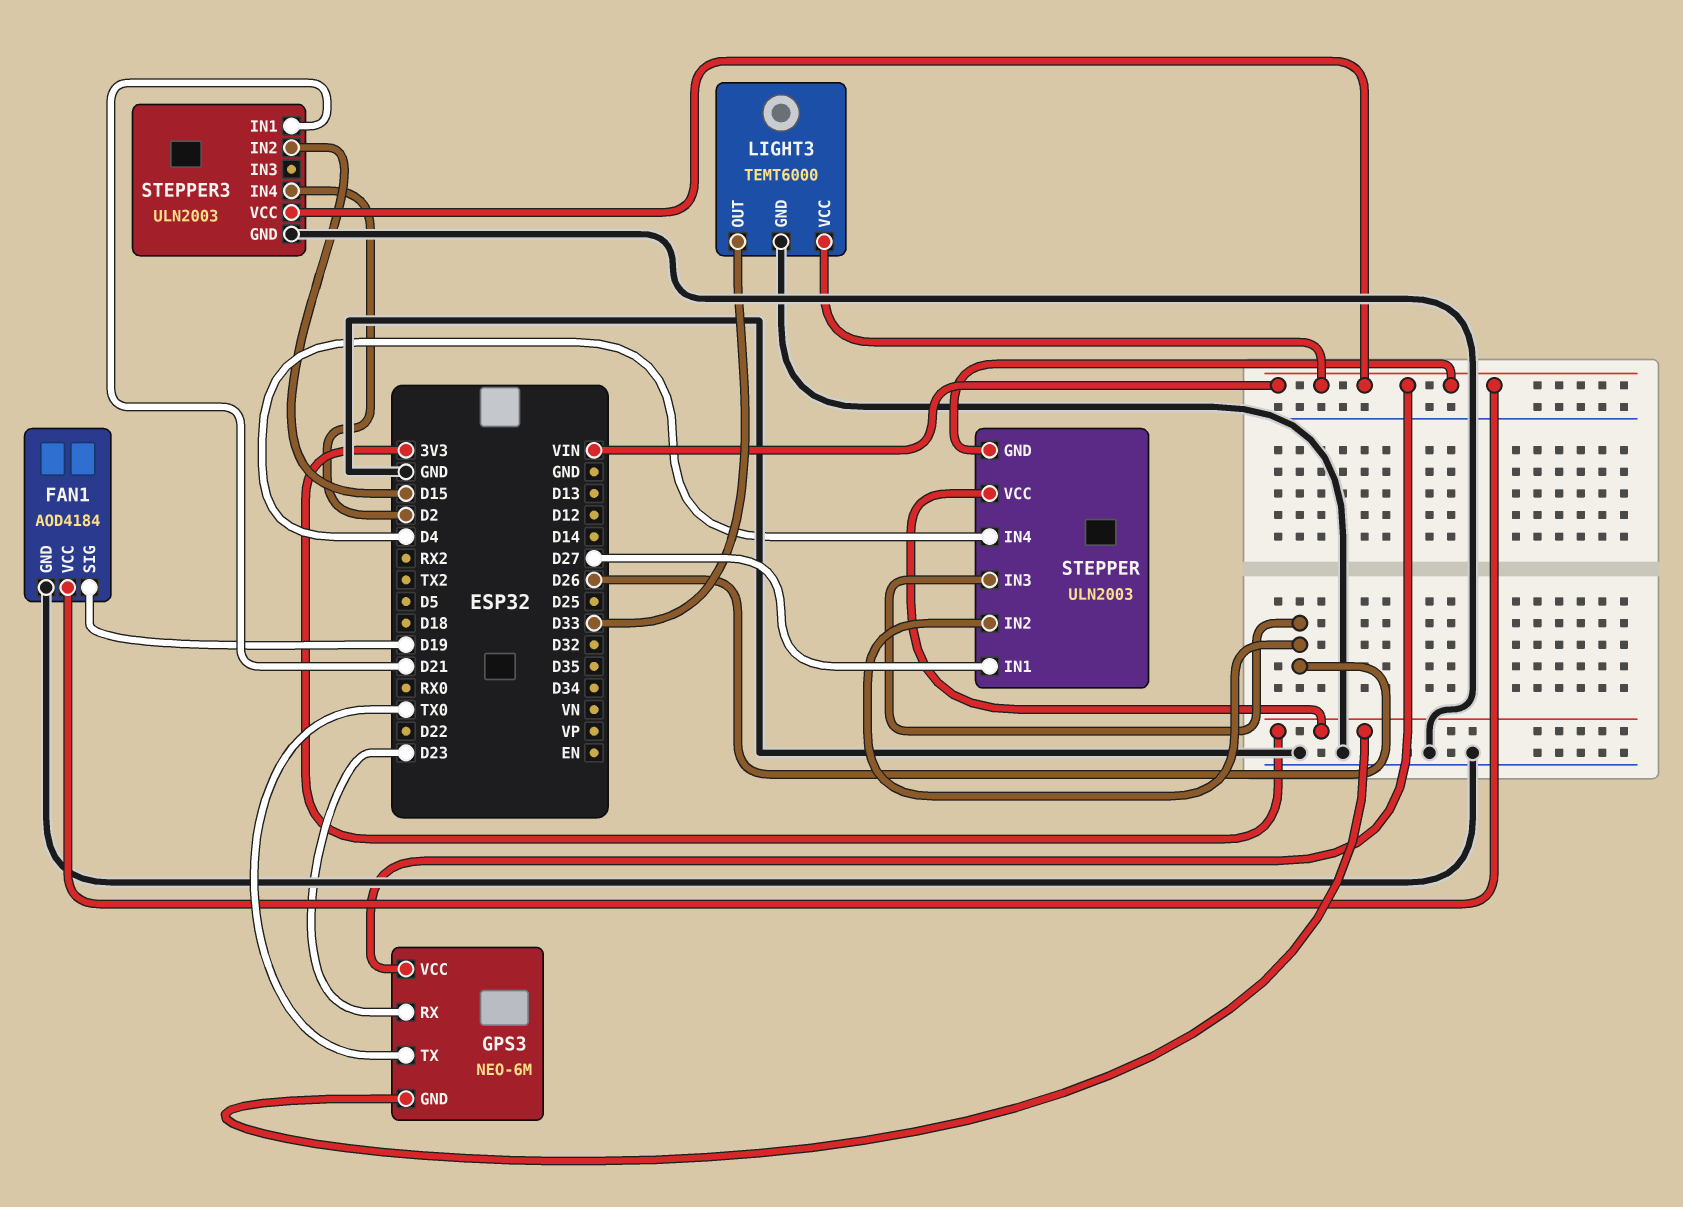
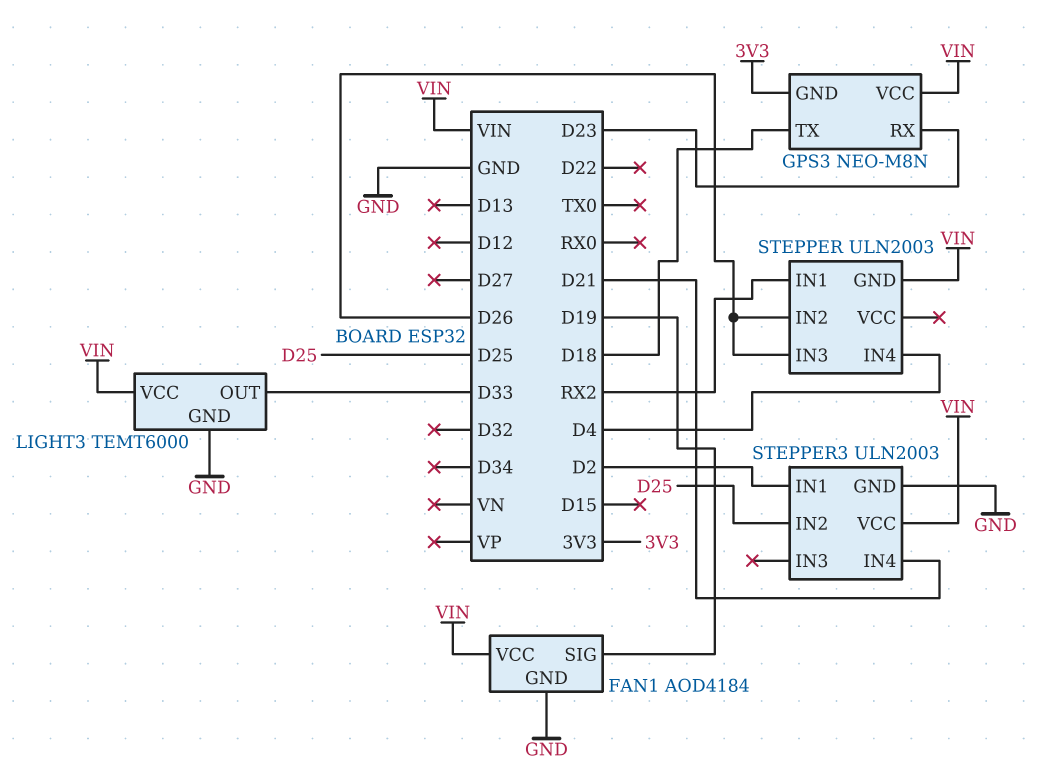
GPS3: NEO-6M -> NEO-M8N
GPS3 pin TX: TX0 -> D18
STEPPER pin IN1: D27 -> RX2
STEPPER pin VCC: 3V3 -> none
STEPPER3 pin IN1: D21 -> D2
STEPPER3 pin IN2: D15 -> D25
STEPPER3 pin IN4: D2 -> D21

